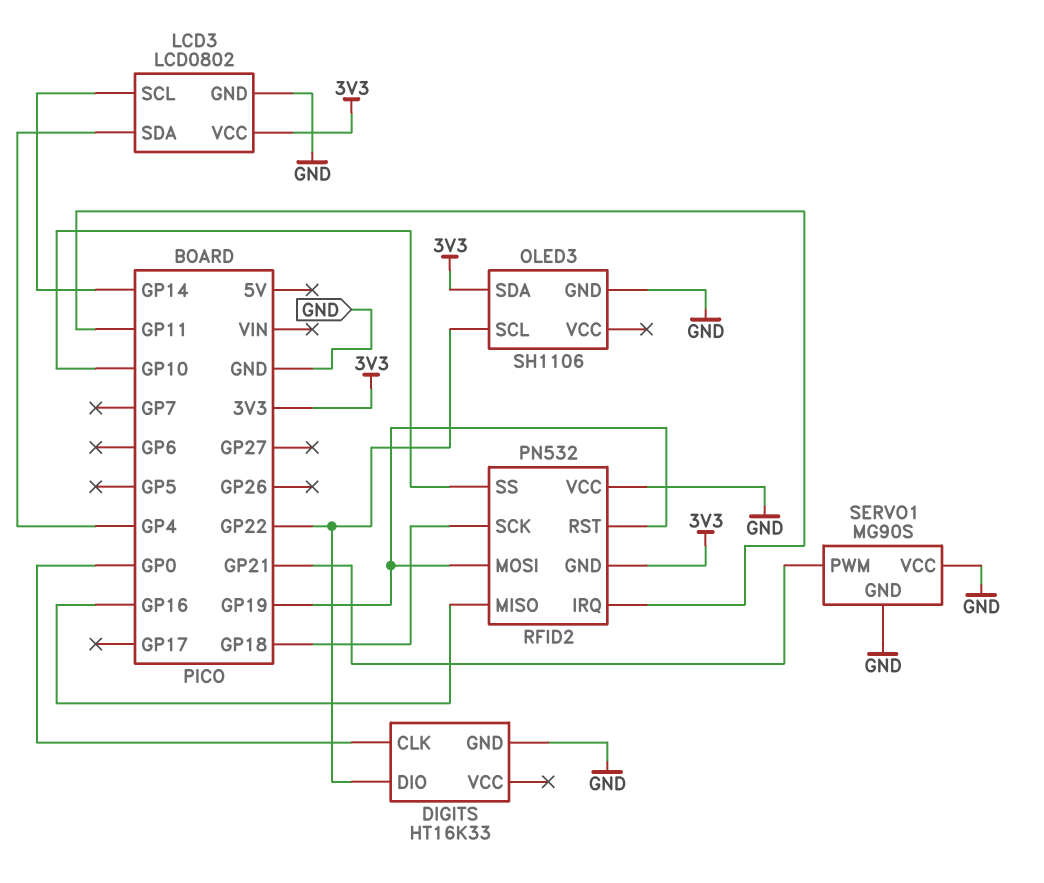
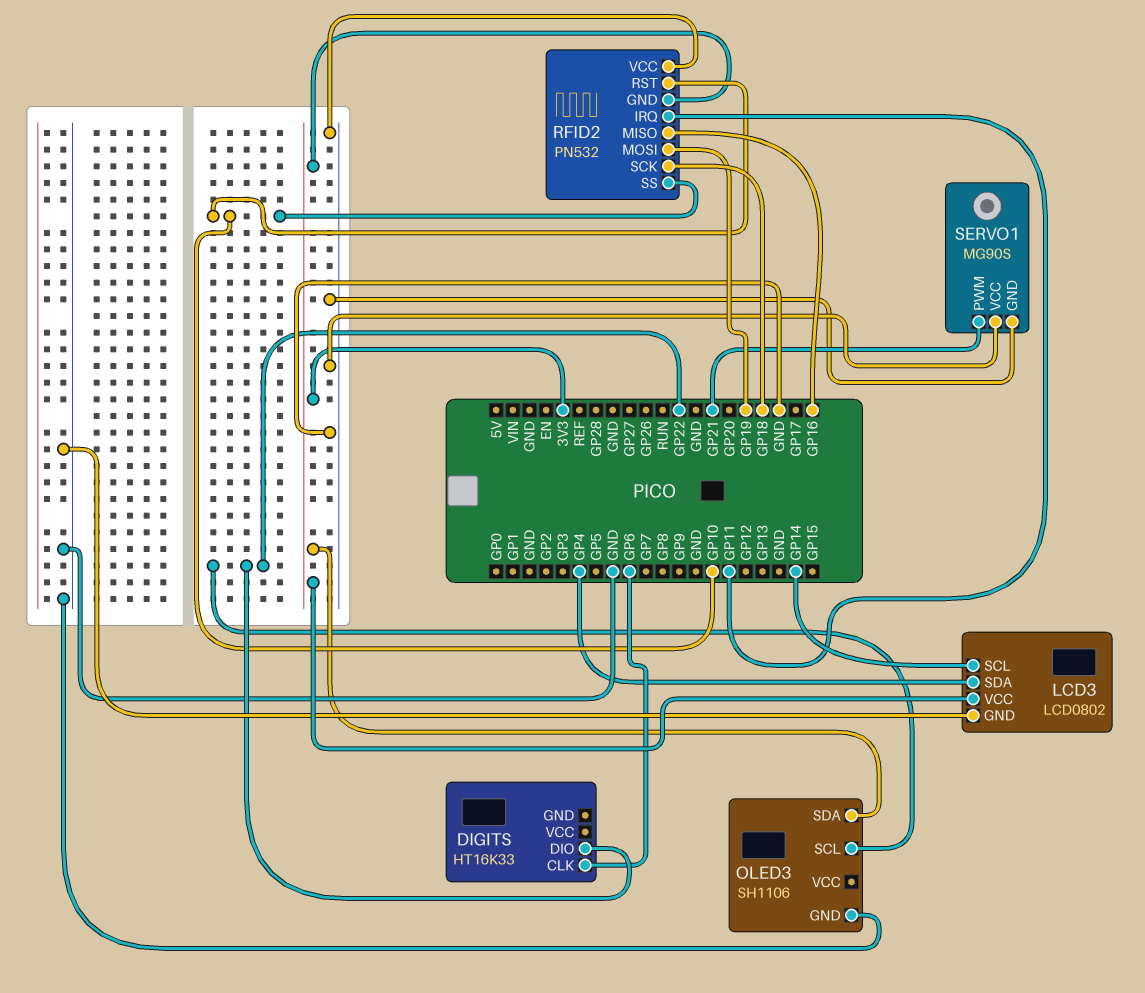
DIGITS pin CLK: GP0 -> GP6
DIGITS pin GND: GND -> none
RFID2 pin RST: GP19 -> GP10

